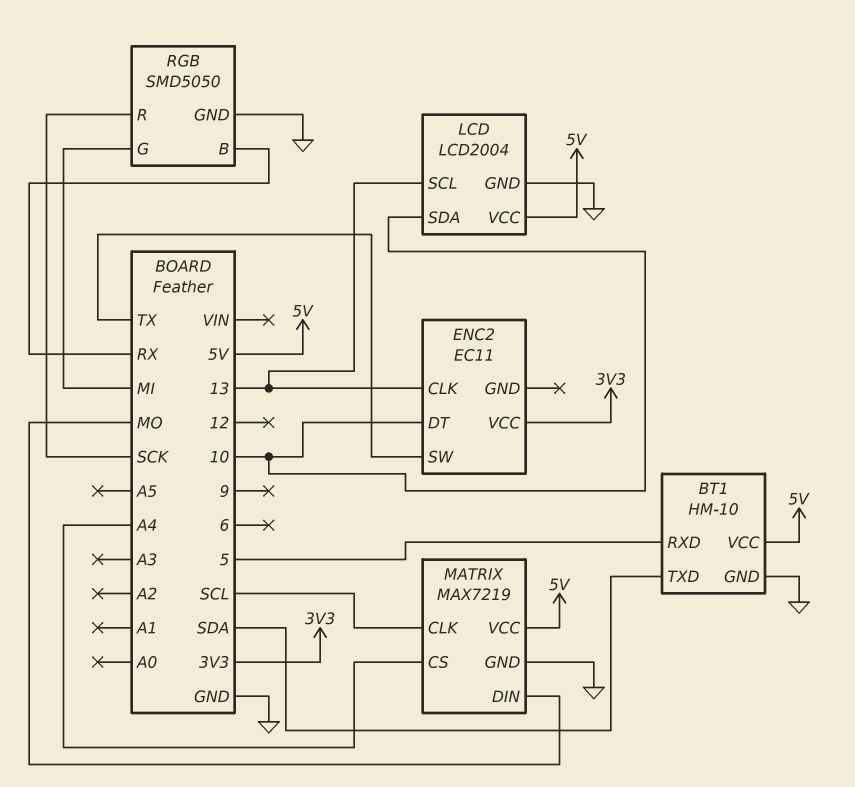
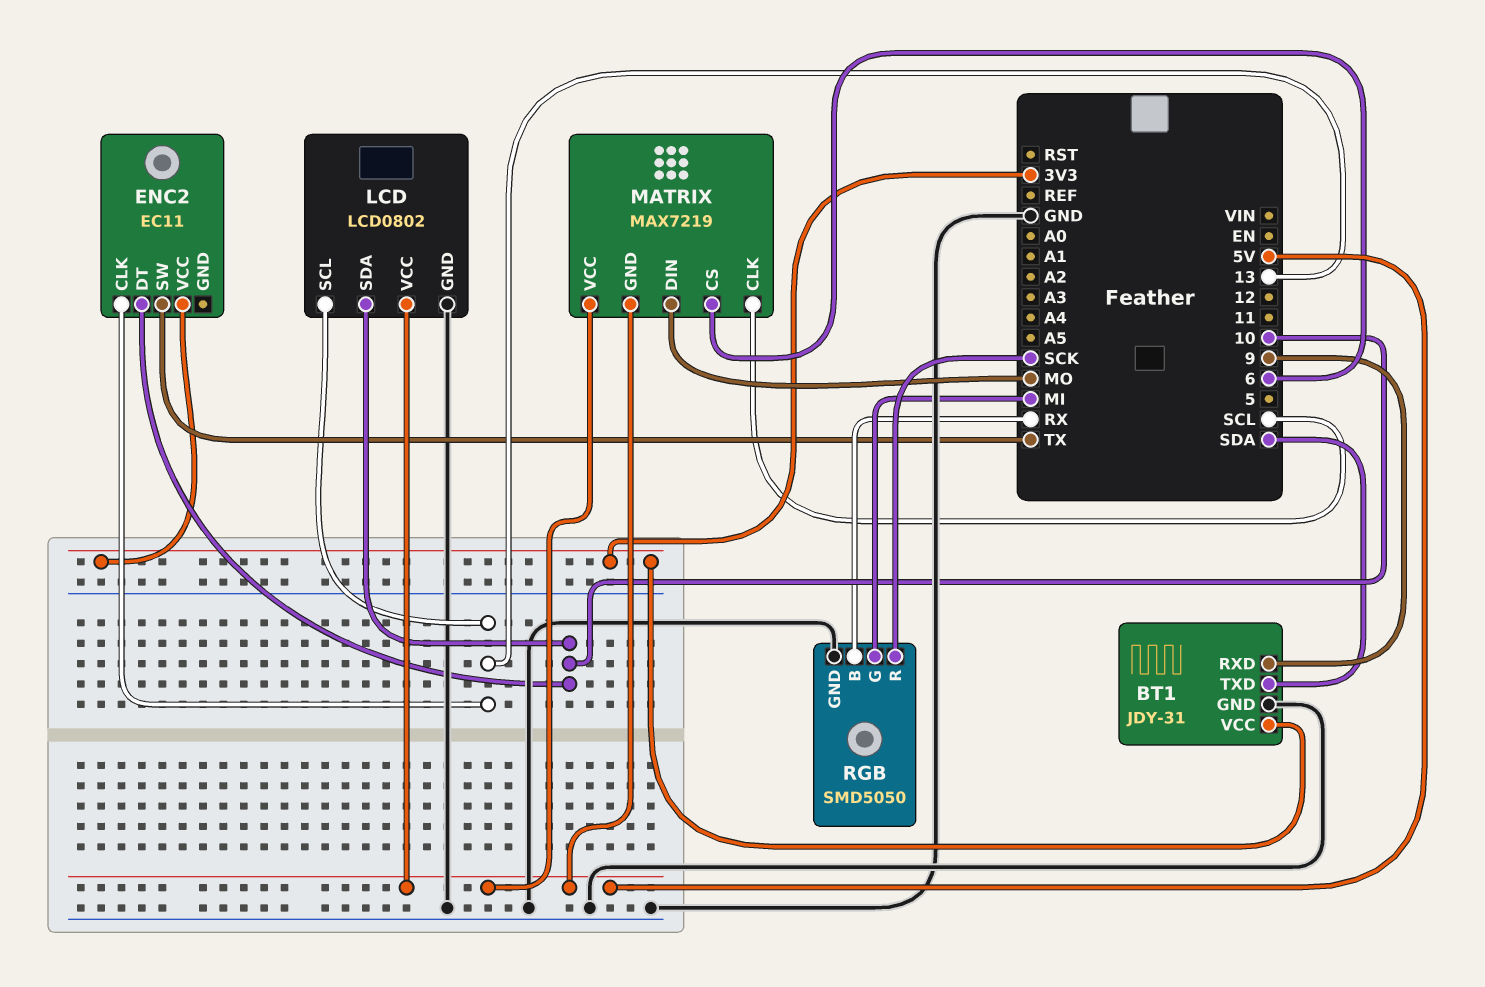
BT1: HM-10 -> JDY-31
BT1 pin RXD: 5 -> 9
BT1 pin VCC: 5V -> 3V3
LCD: LCD2004 -> LCD0802
MATRIX pin CS: A4 -> 6
MATRIX pin GND: GND -> 5V

